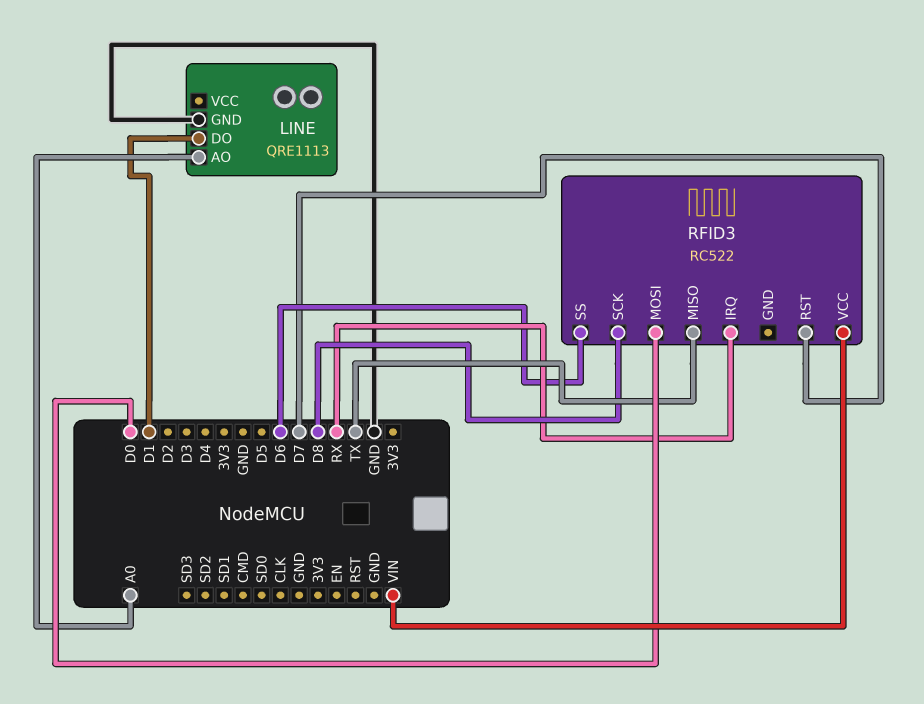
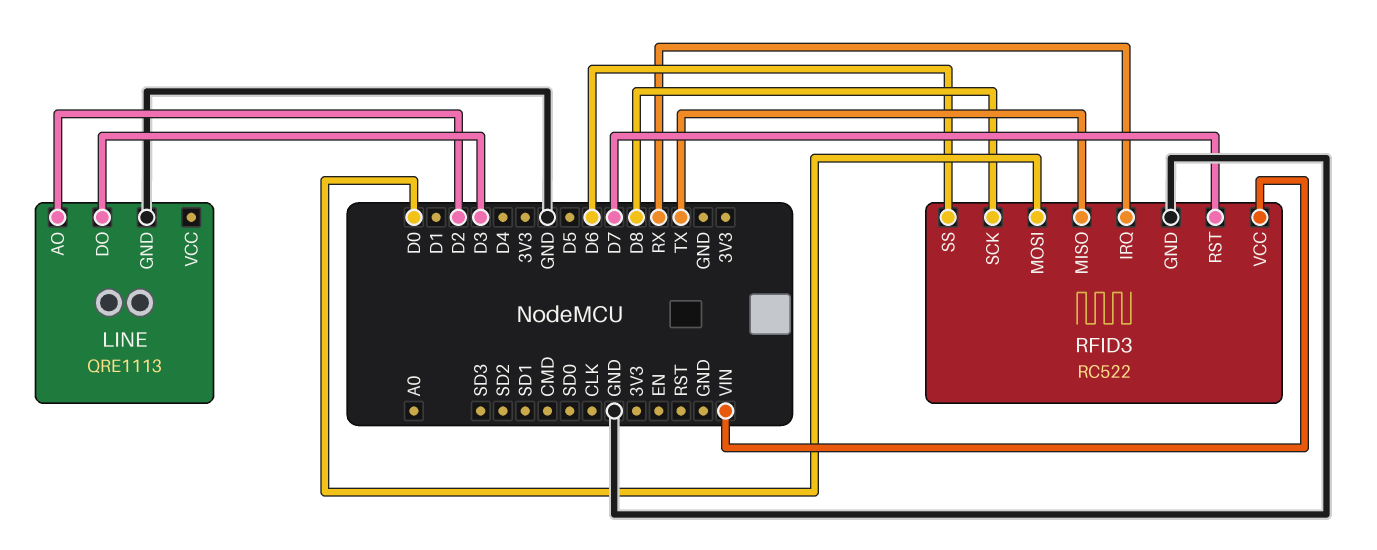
LINE pin AO: A0 -> D2
LINE pin DO: D1 -> D3
RFID3 pin GND: none -> GND

